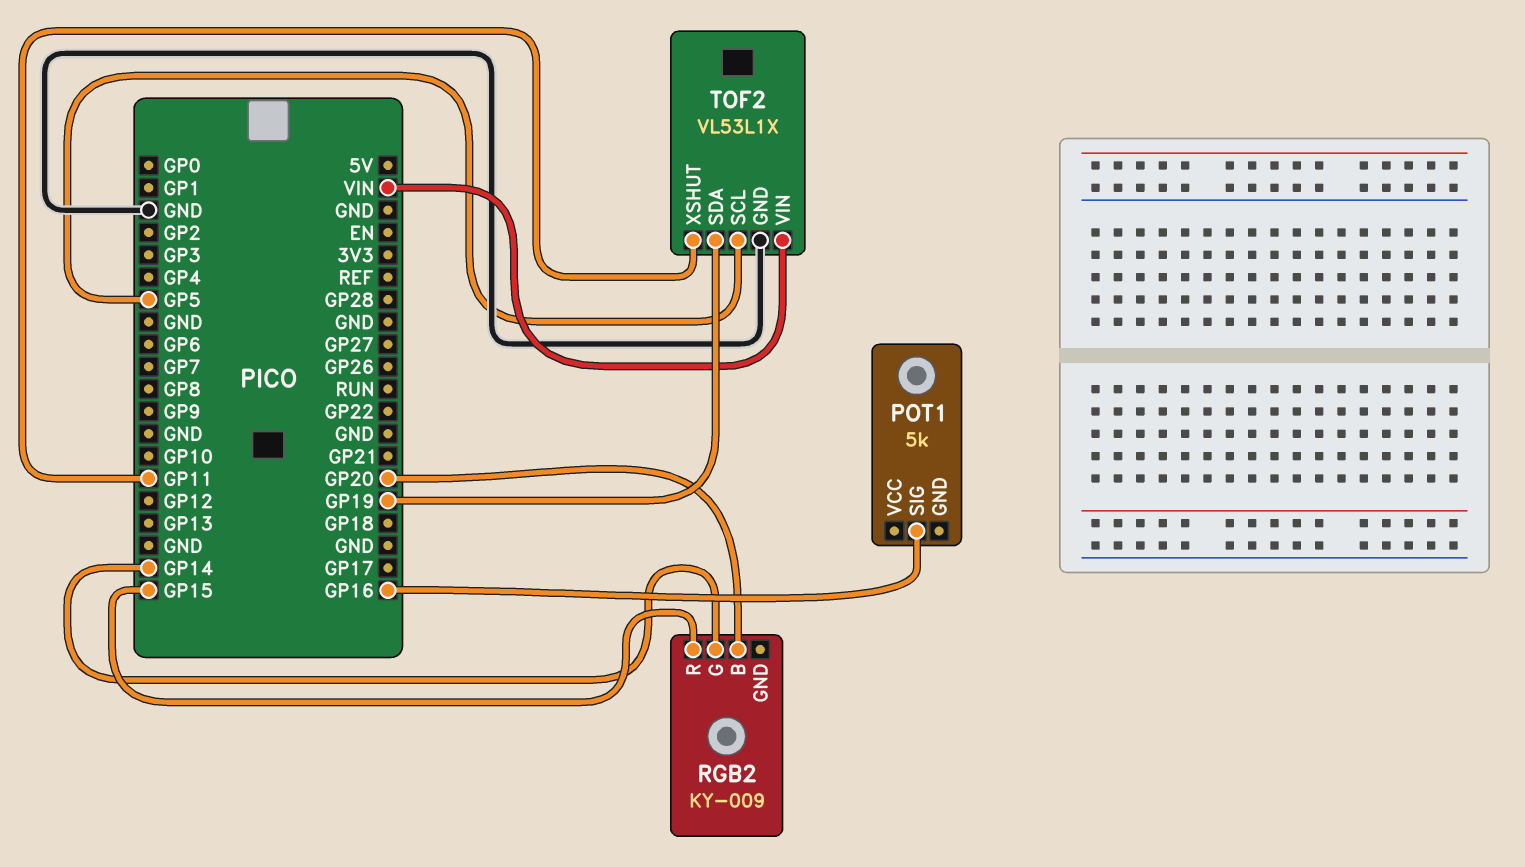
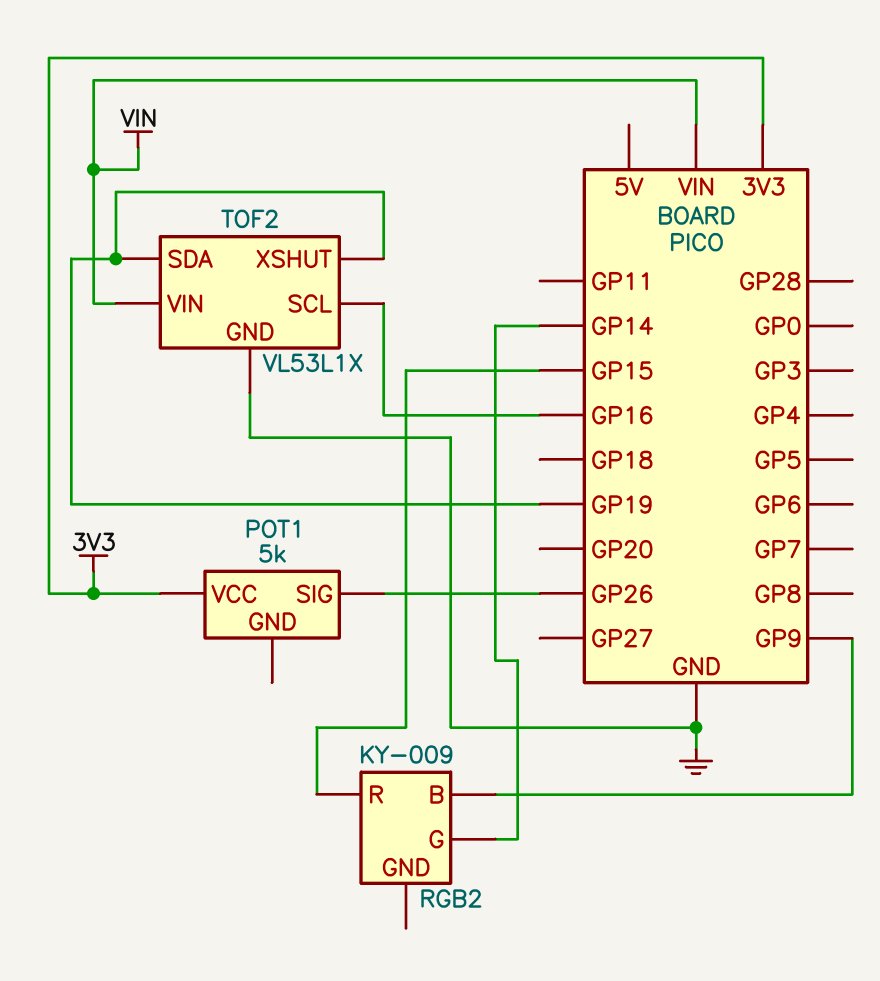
POT1 pin SIG: GP16 -> GP26
POT1 pin VCC: none -> 3V3
RGB2 pin B: GP20 -> GP9
TOF2 pin SCL: GP5 -> GP16
TOF2 pin XSHUT: GP11 -> GP19

